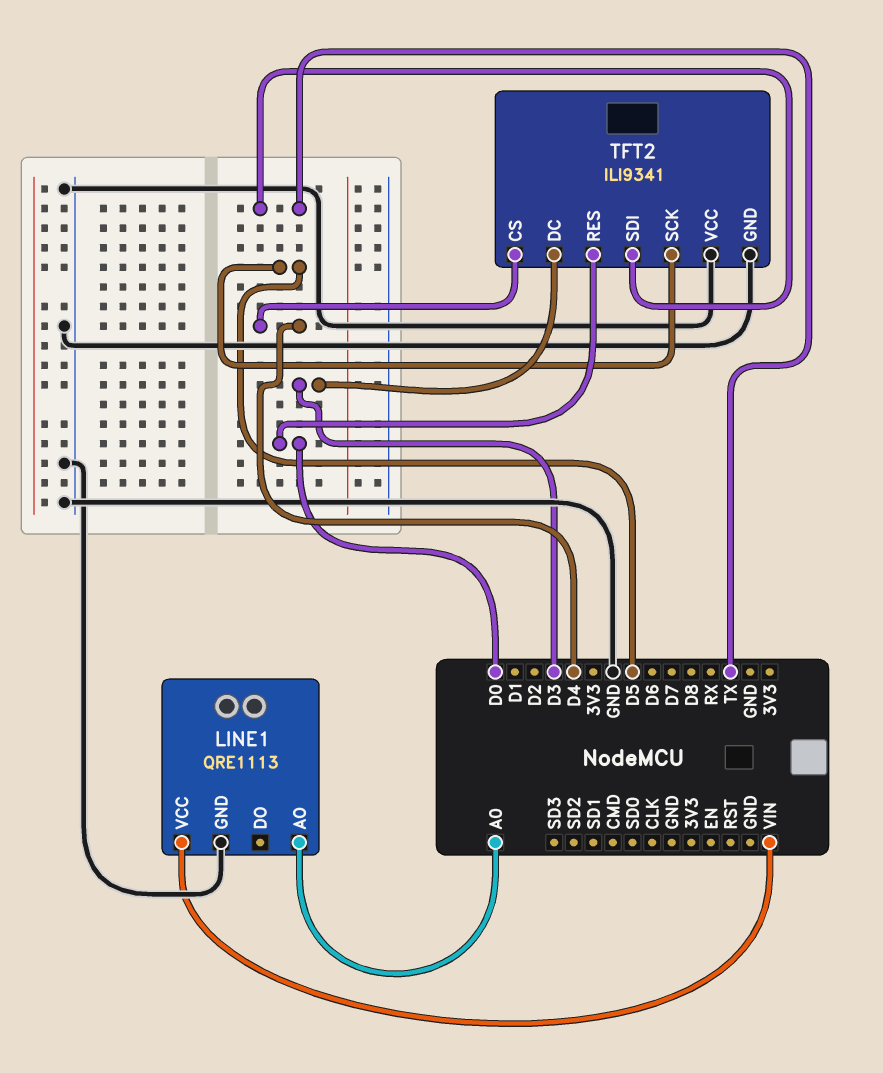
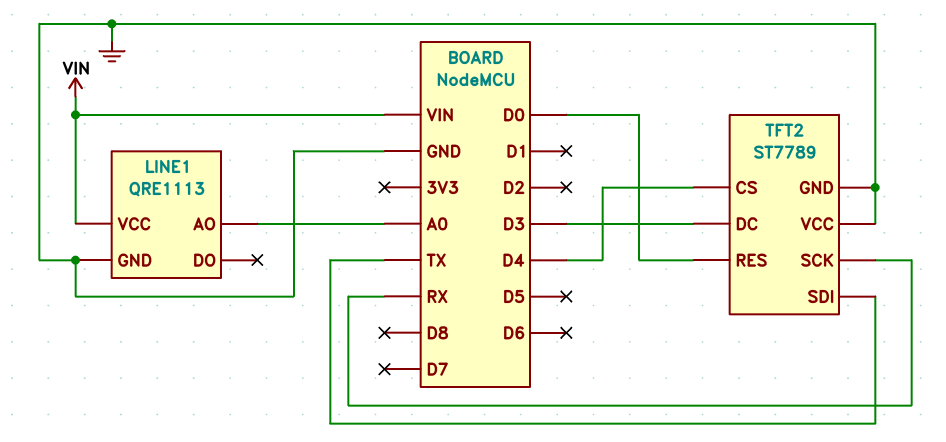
TFT2: ILI9341 -> ST7789
TFT2 pin SCK: D5 -> RX

